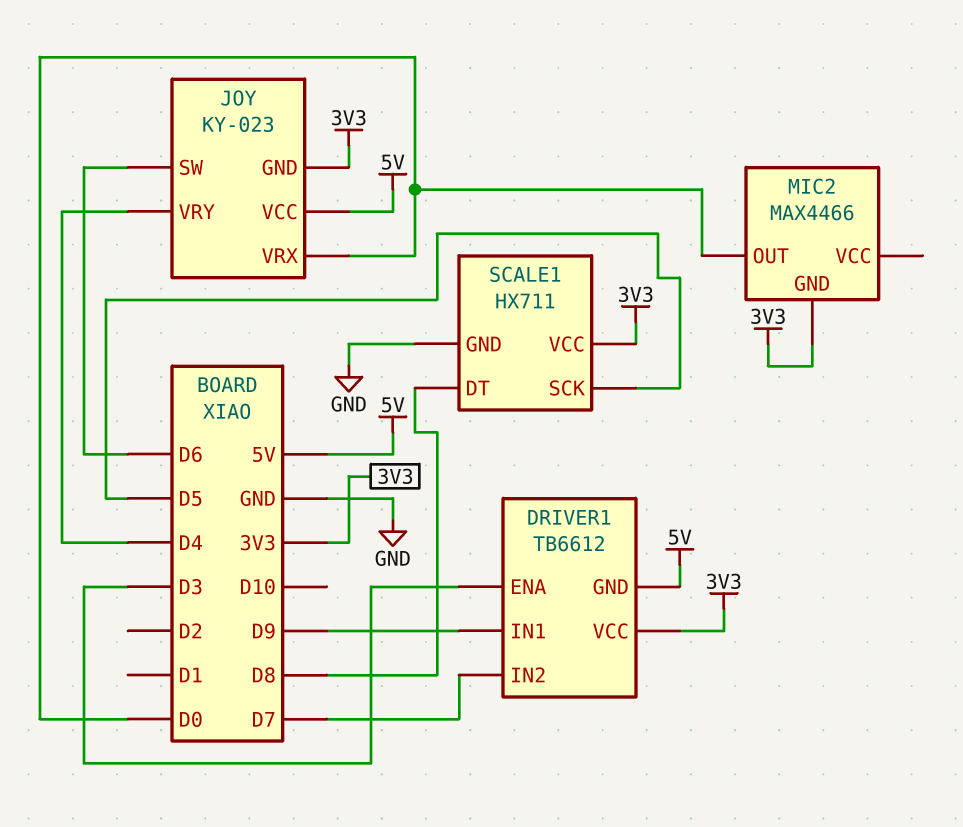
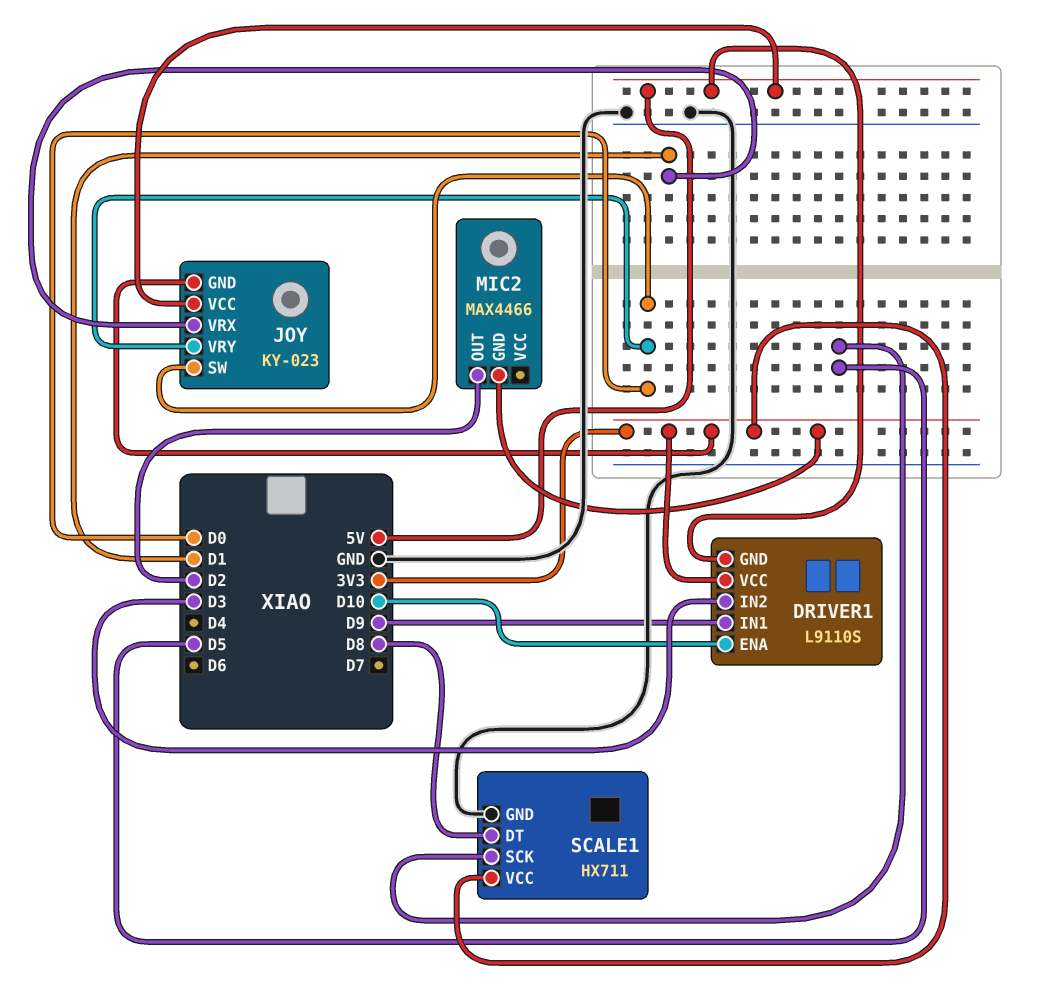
DRIVER1: TB6612 -> L9110S
DRIVER1 pin ENA: D3 -> D10
DRIVER1 pin IN2: D7 -> D3
JOY pin SW: D6 -> D0
JOY pin VRX: D0 -> D1
JOY pin VRY: D4 -> D0
MIC2 pin OUT: D0 -> D2

